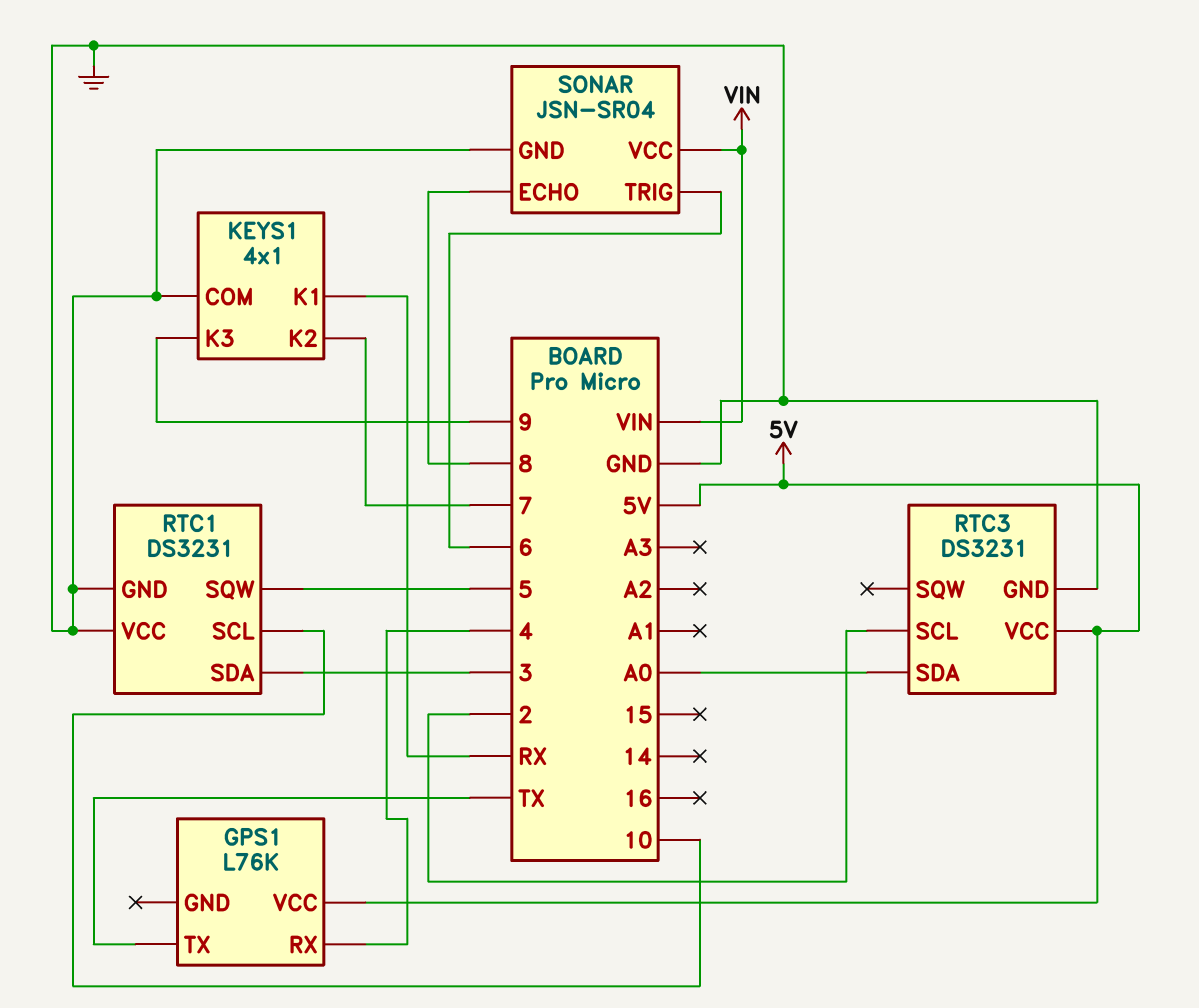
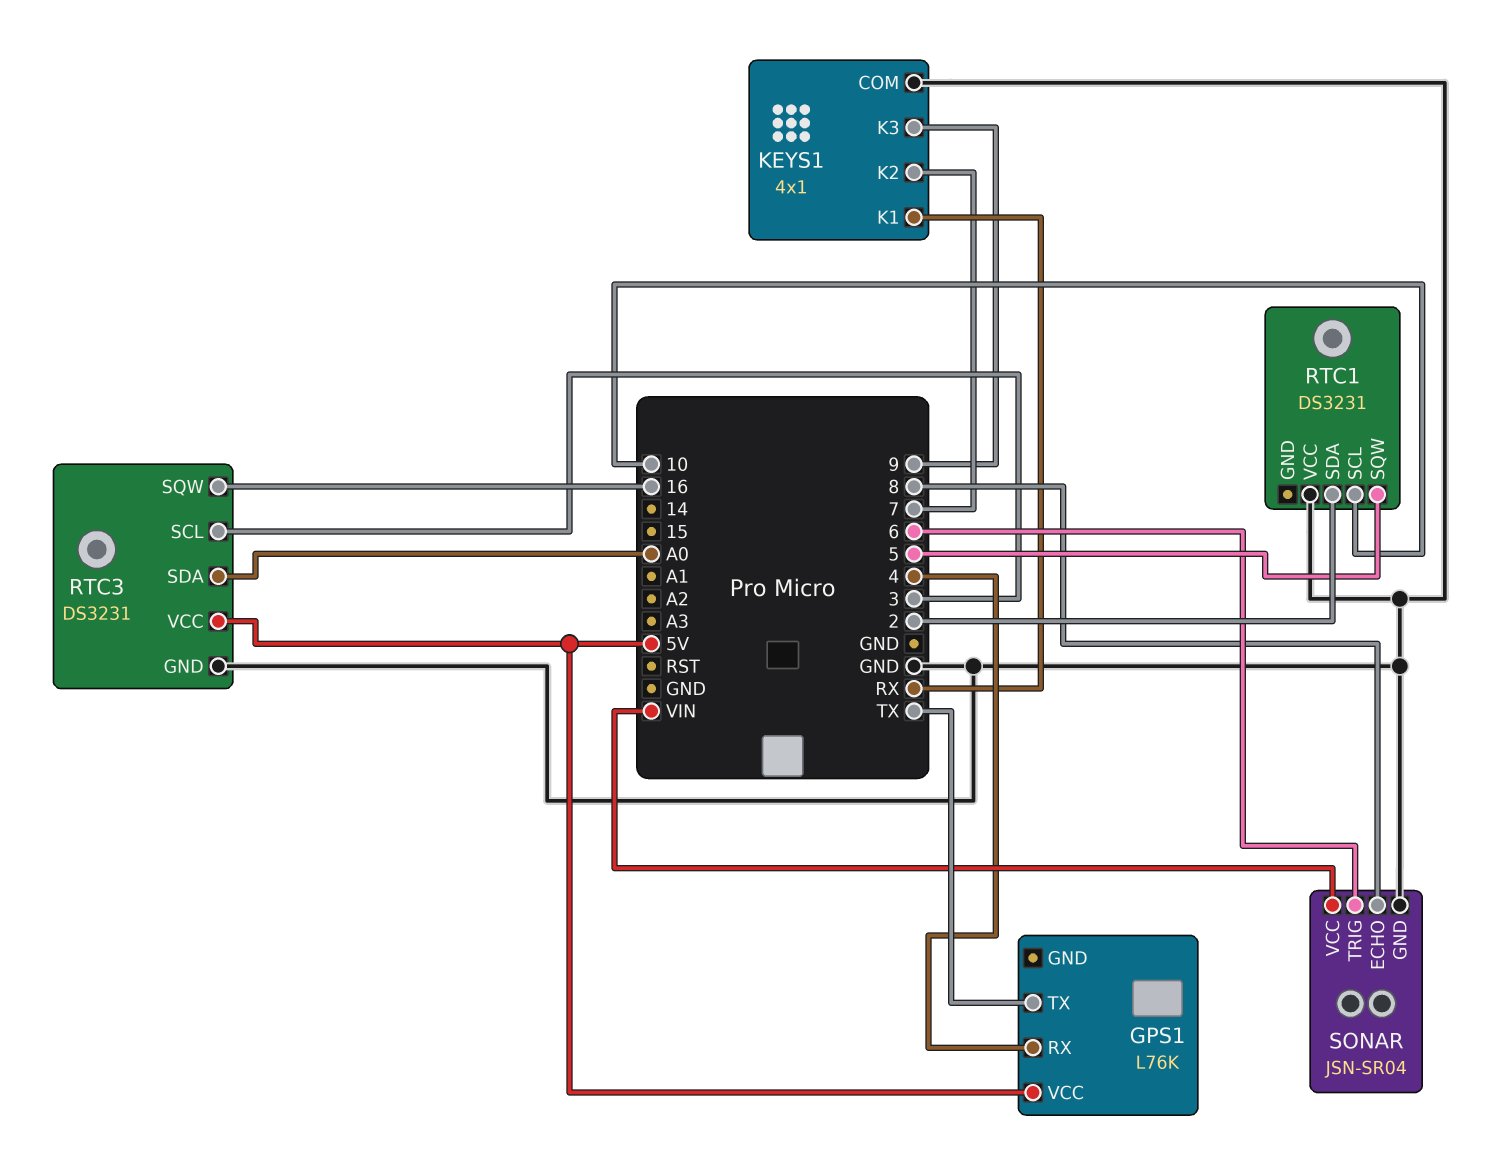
RTC1 pin GND: GND -> none
RTC1 pin SDA: 3 -> 2
RTC3 pin SCL: 2 -> 3
RTC3 pin SQW: none -> 16

